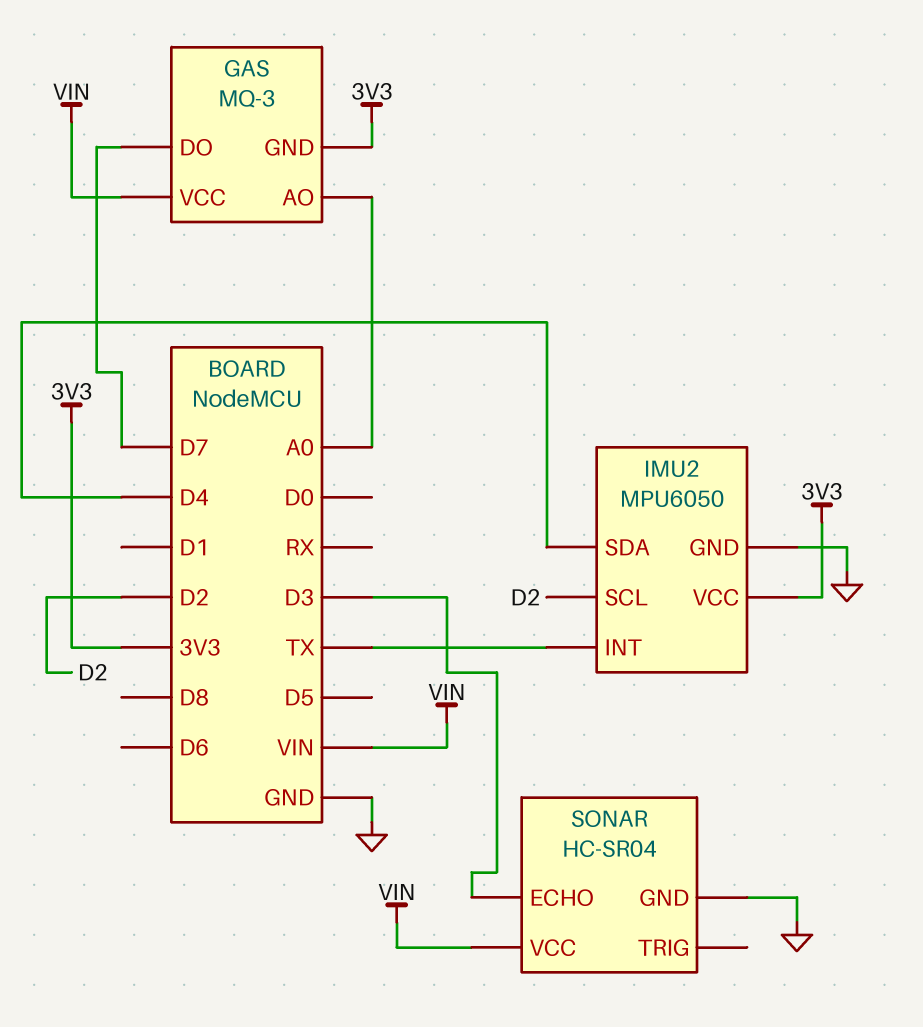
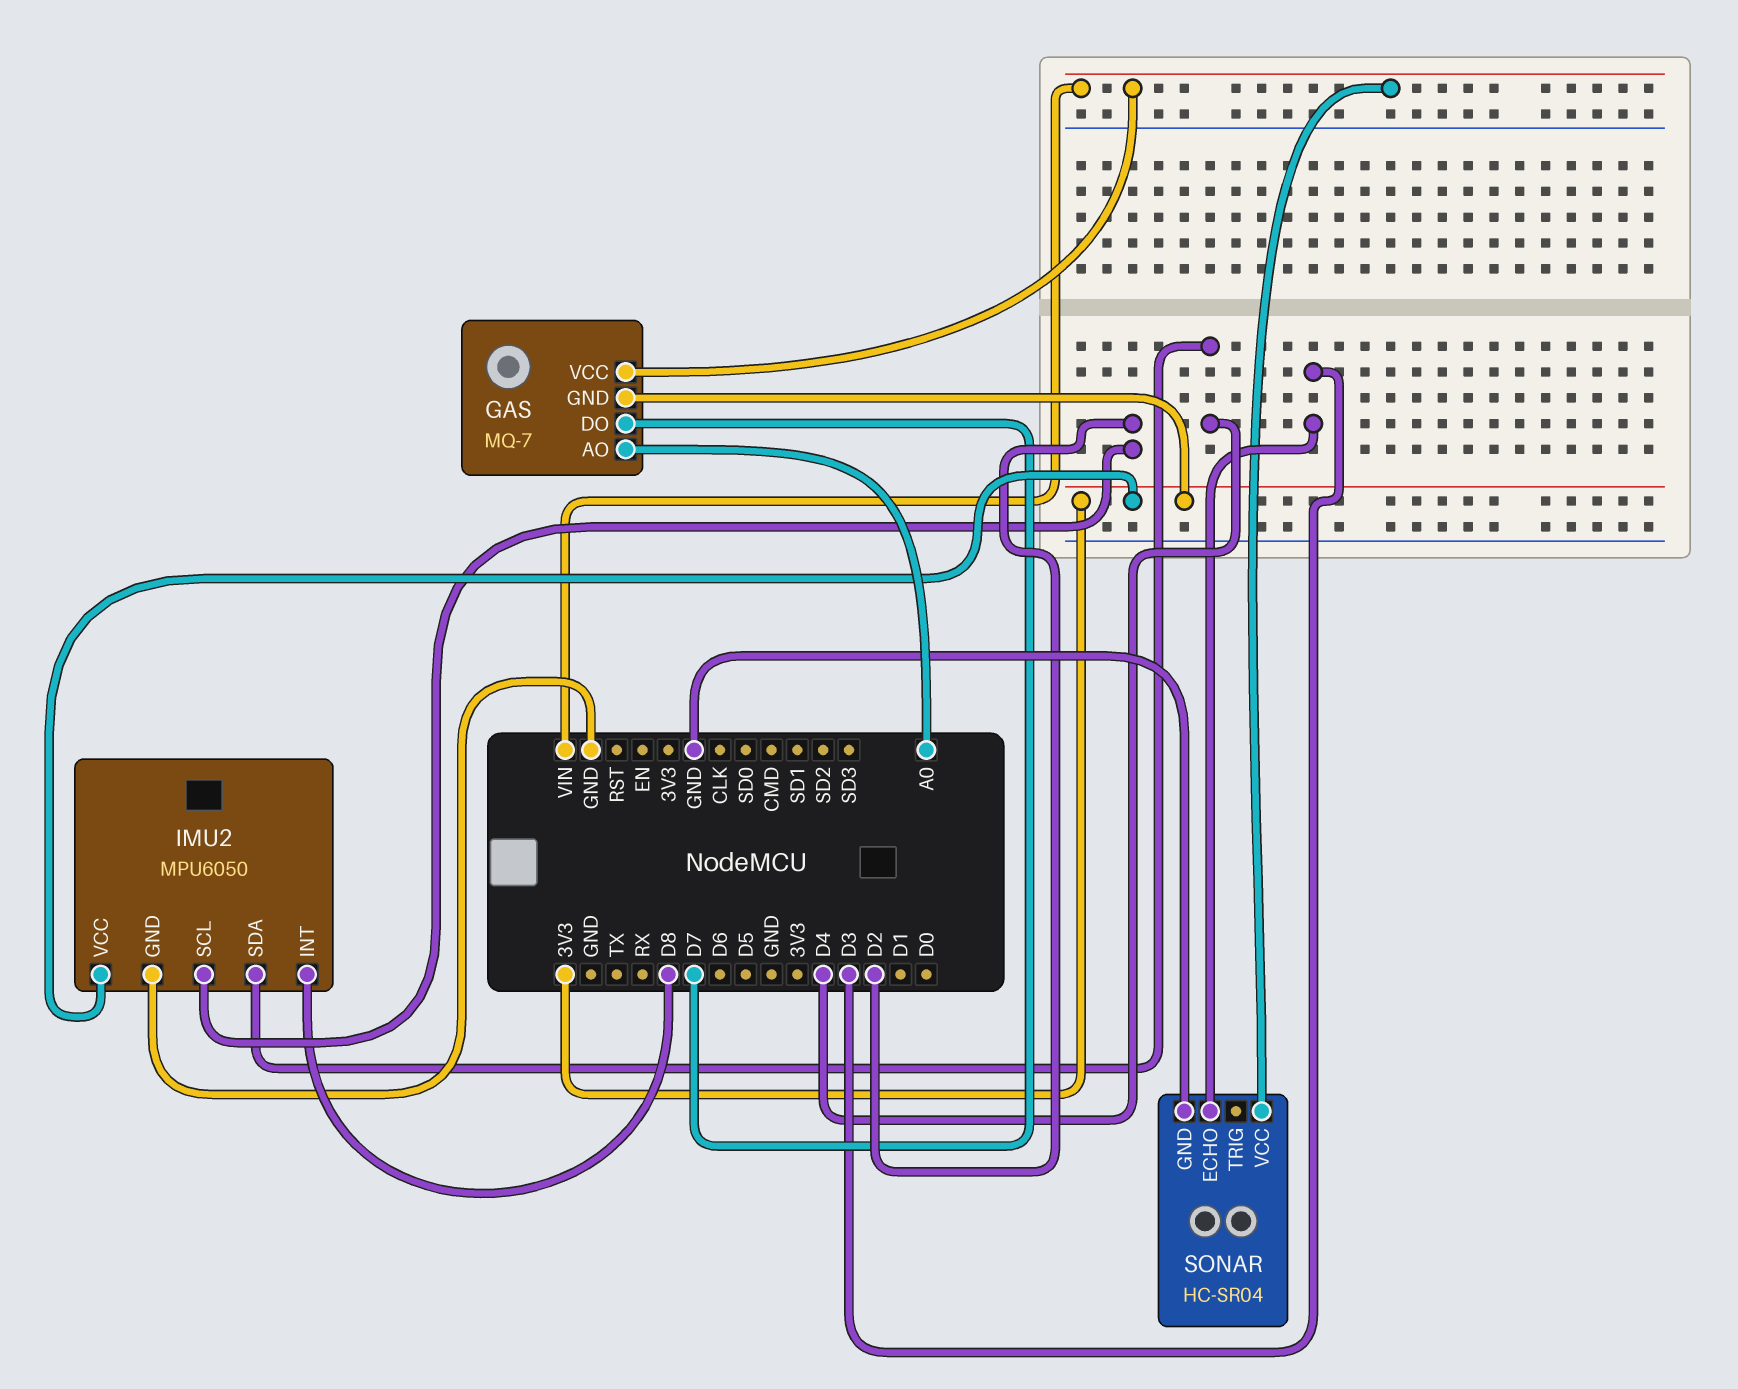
GAS: MQ-3 -> MQ-7
IMU2 pin INT: TX -> D8

